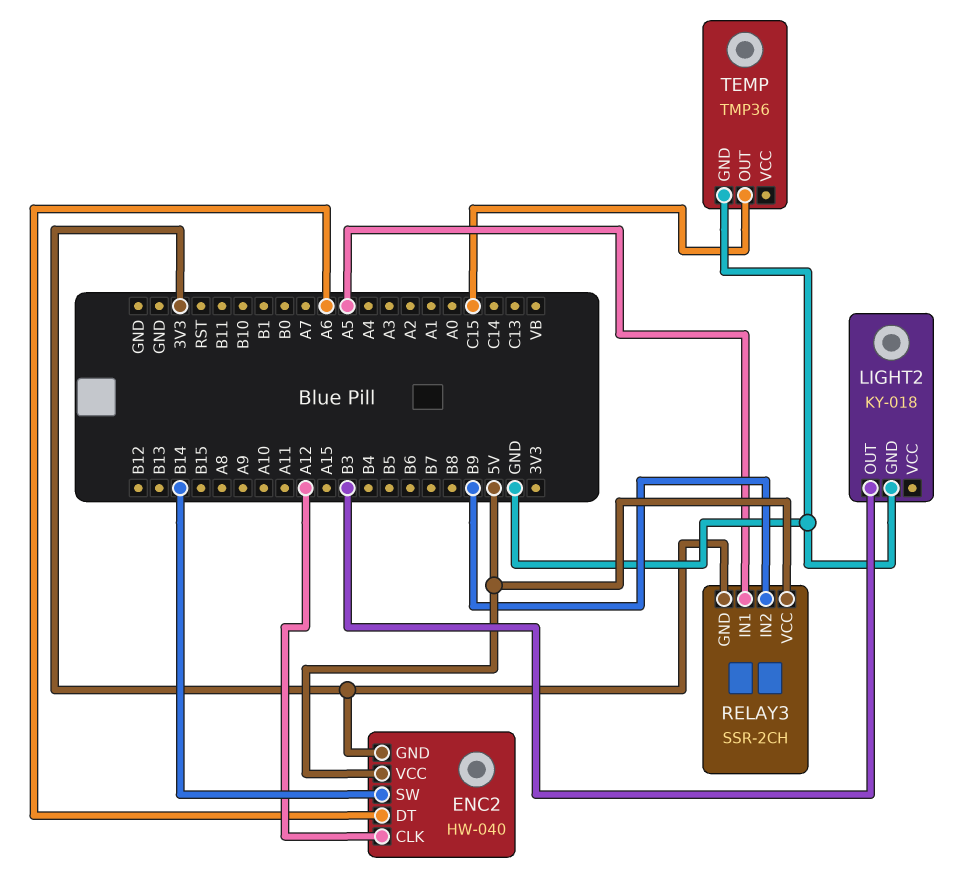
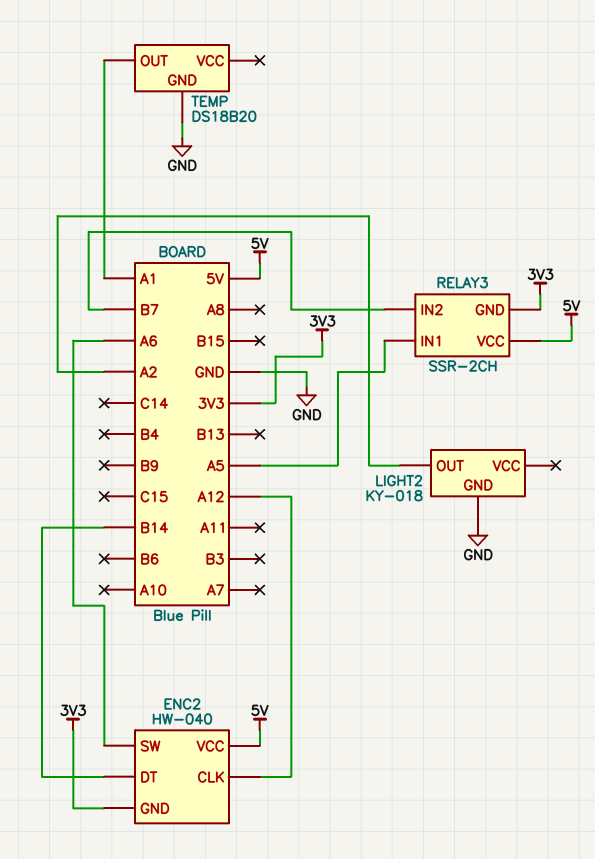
ENC2 pin DT: A6 -> B14
ENC2 pin SW: B14 -> A6
LIGHT2 pin OUT: B3 -> A2
RELAY3 pin IN2: B9 -> B7
TEMP: TMP36 -> DS18B20
TEMP pin OUT: C15 -> A1

